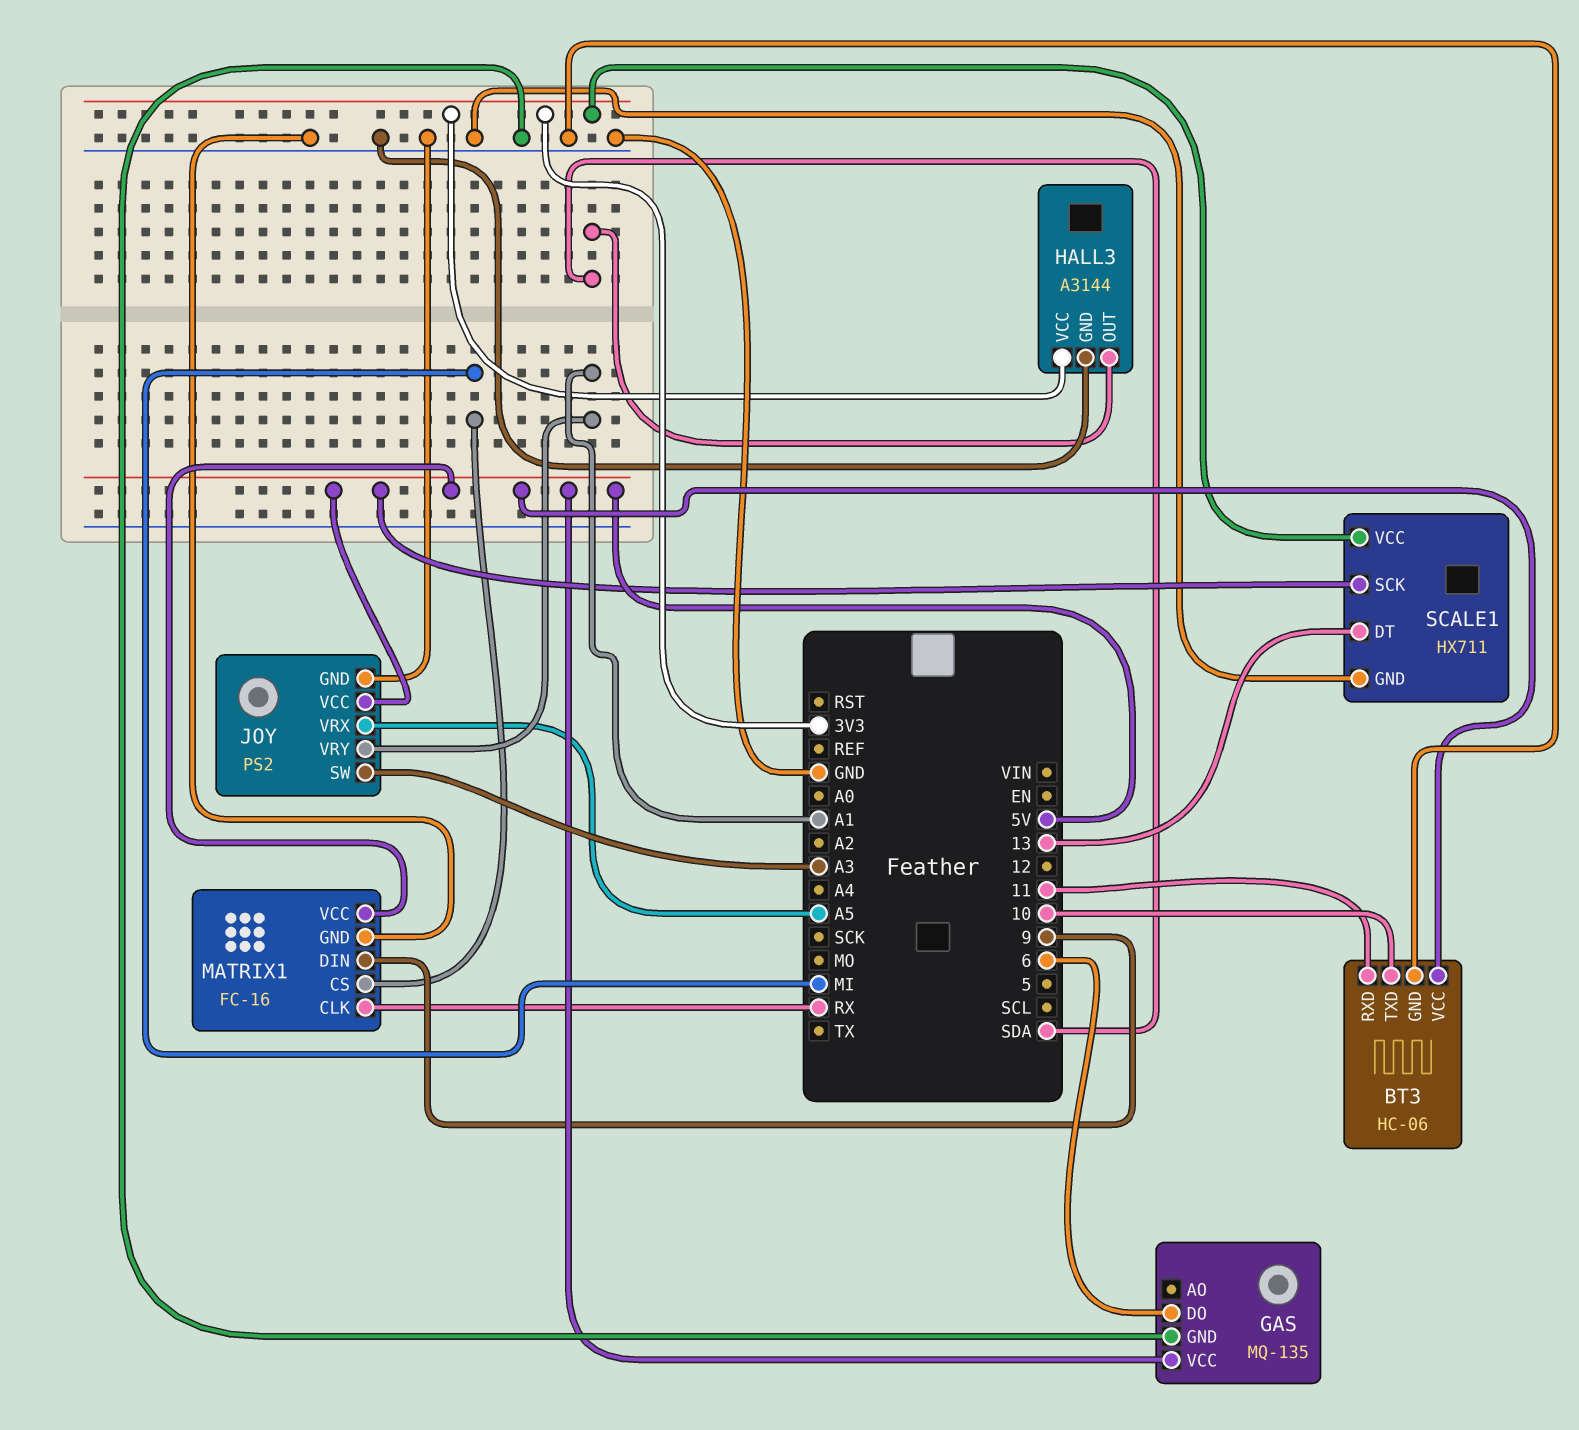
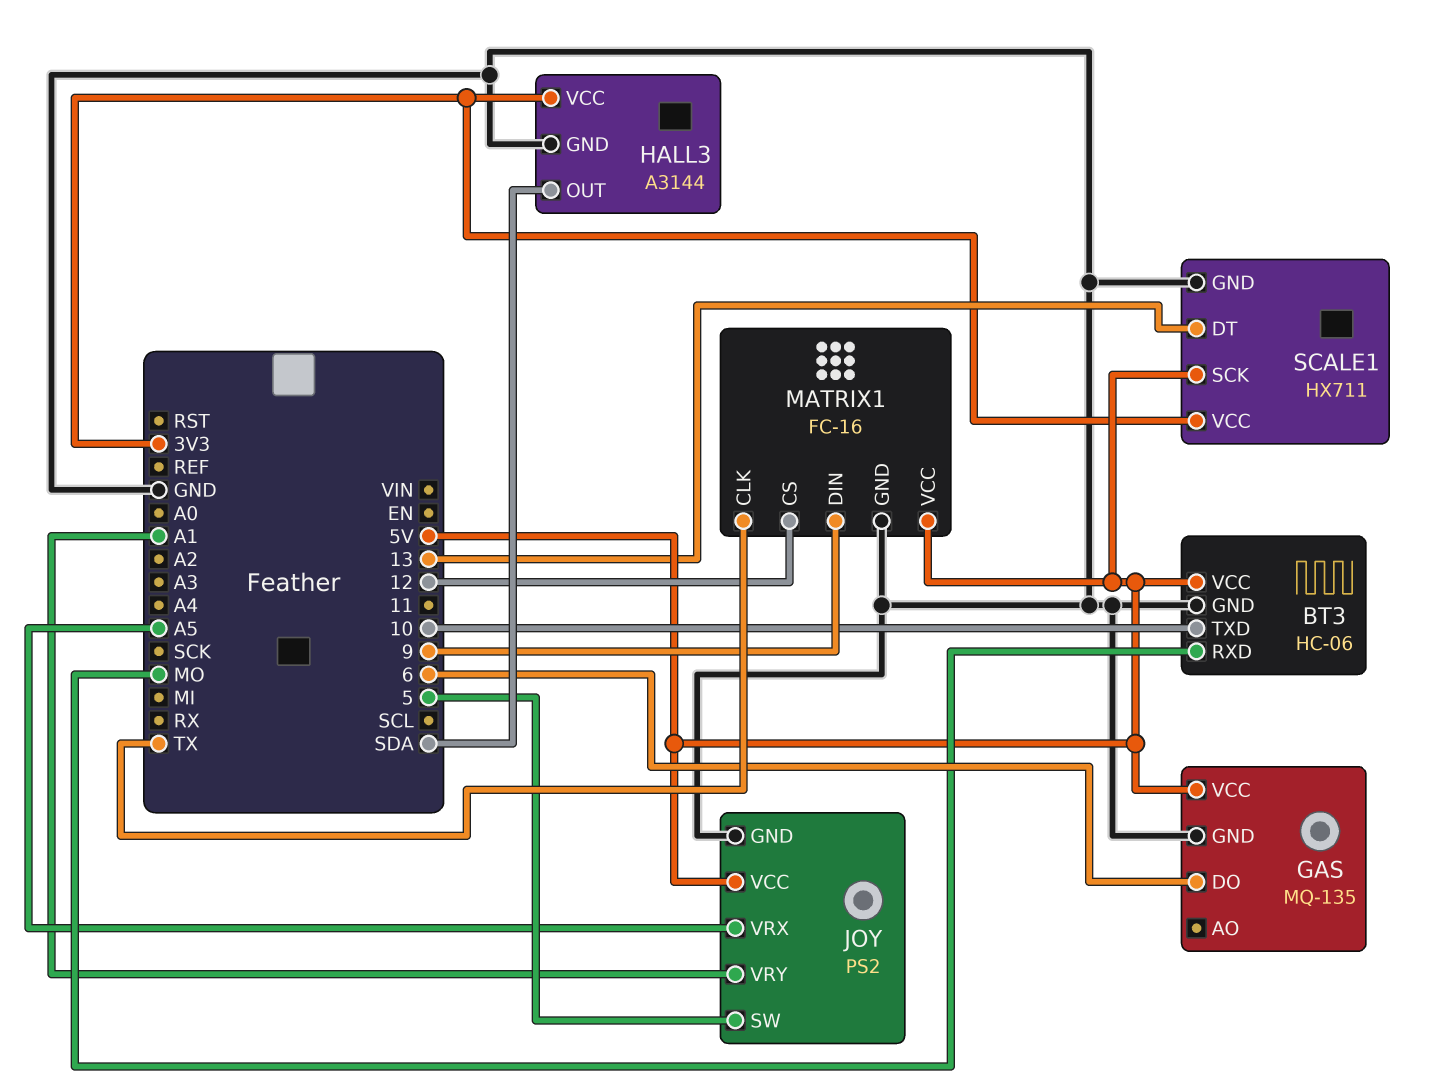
BT3 pin RXD: 11 -> MO
JOY pin SW: A3 -> 5
MATRIX1 pin CLK: RX -> TX
MATRIX1 pin CS: MI -> 12

